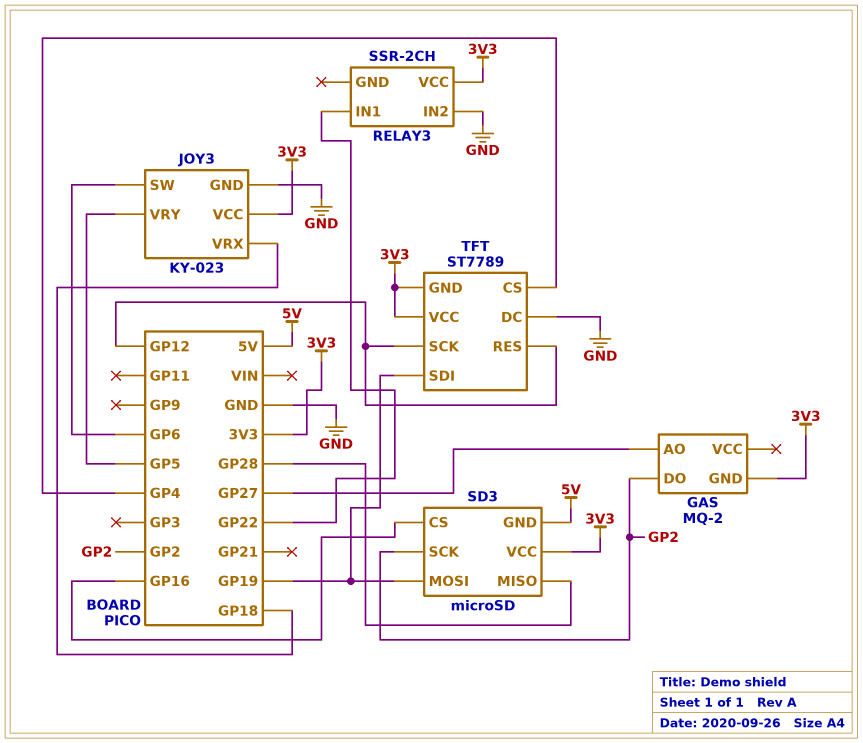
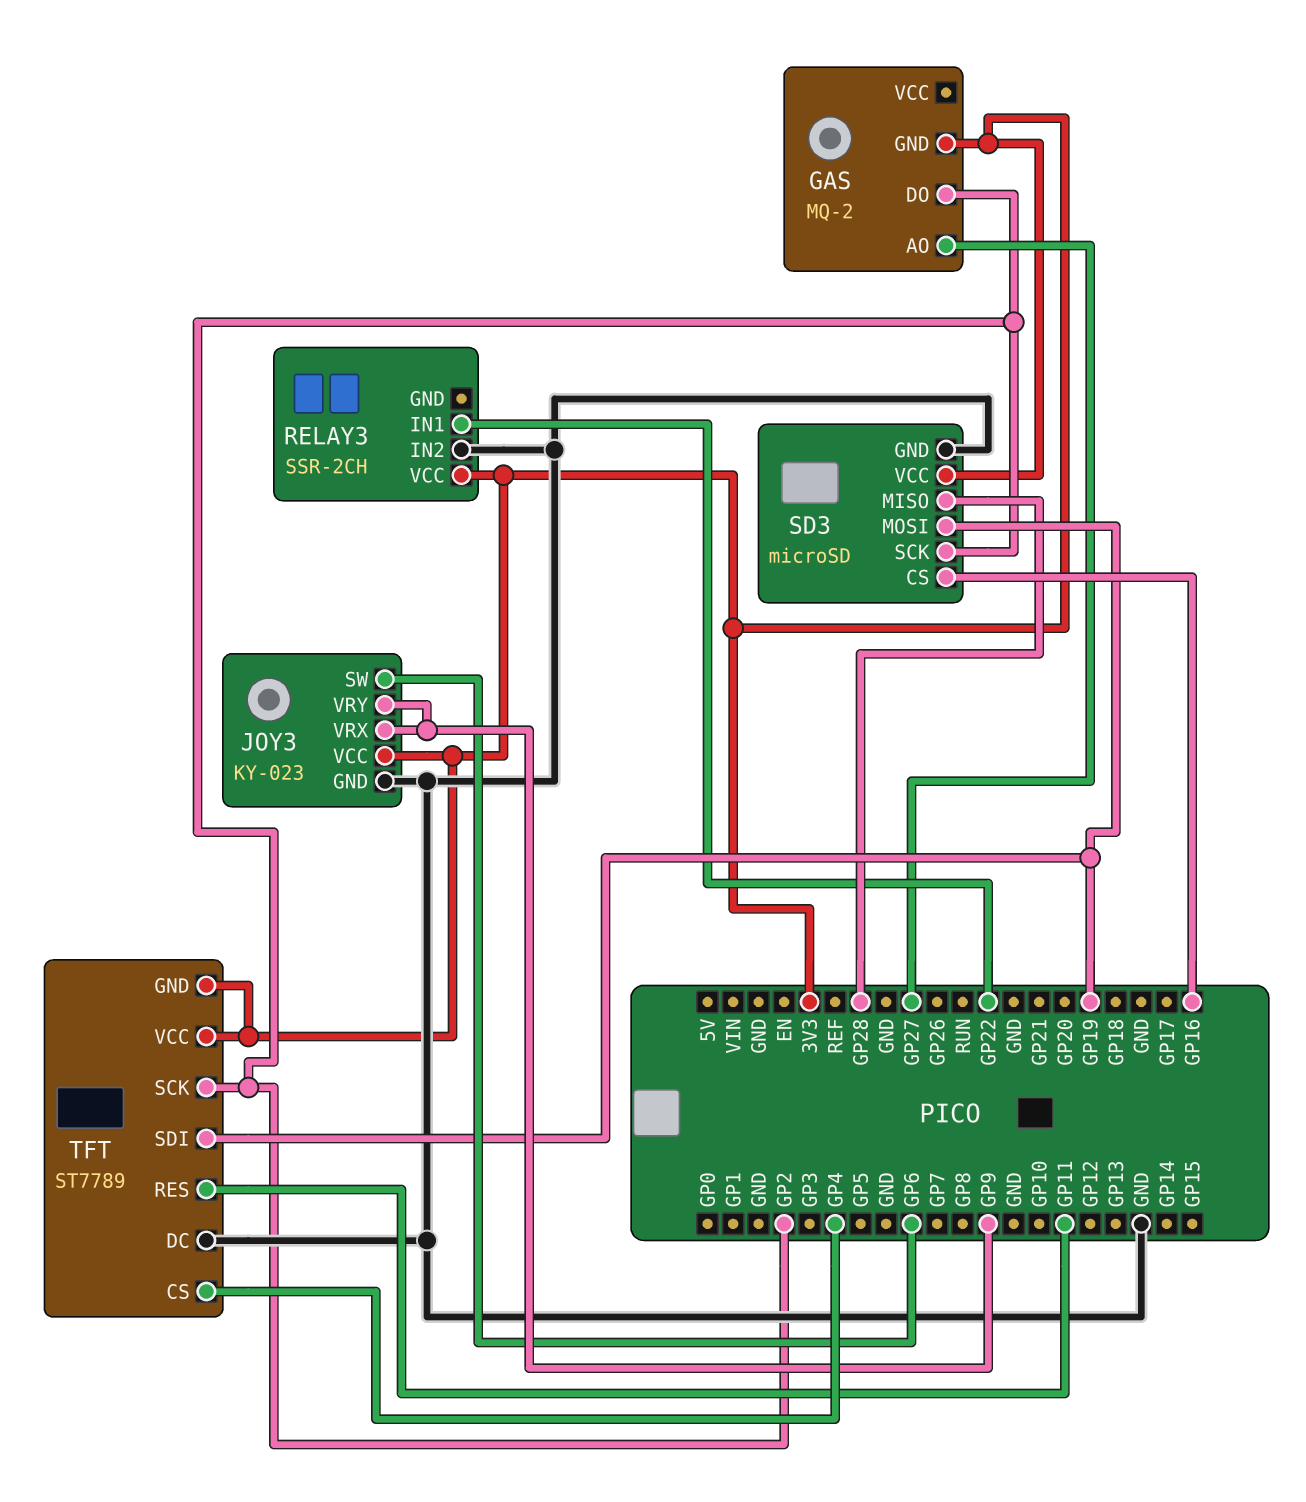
JOY3 pin VRX: GP18 -> GP9
JOY3 pin VRY: GP5 -> GP9
SD3 pin GND: 5V -> GND
TFT pin RES: GP12 -> GP11
TFT pin SCK: GP12 -> GP2

